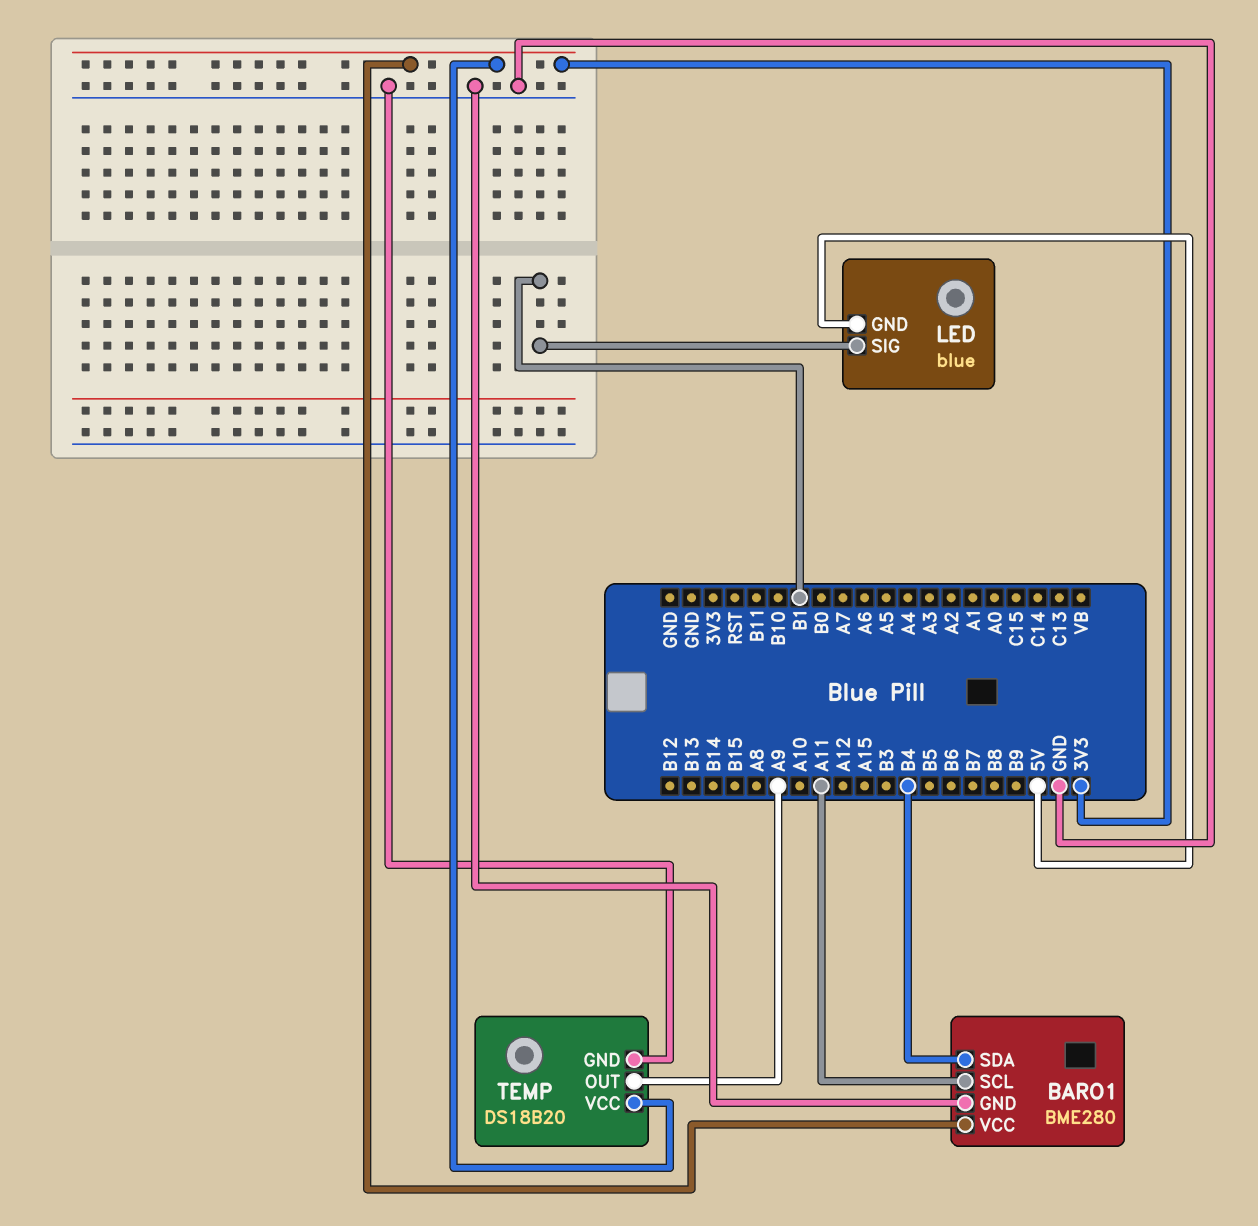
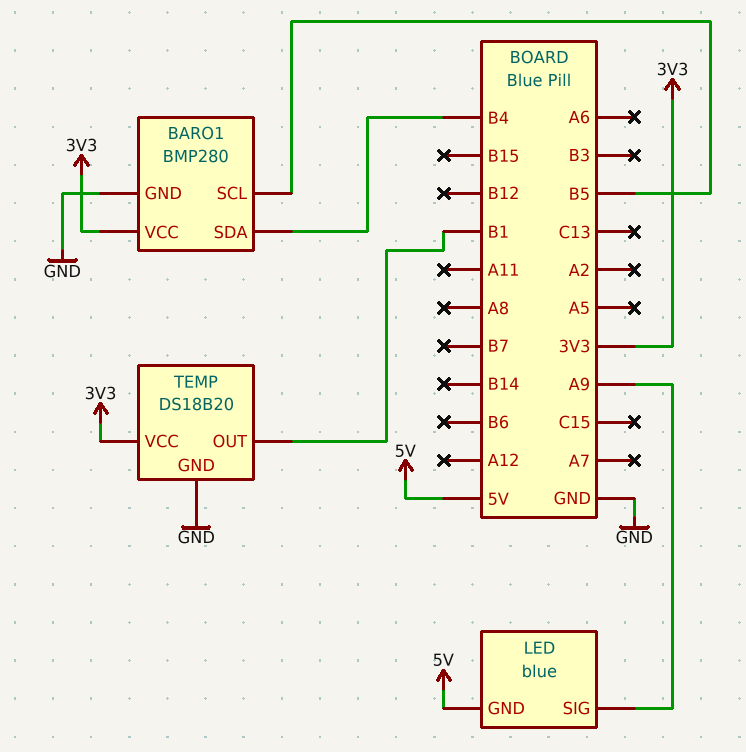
BARO1: BME280 -> BMP280
BARO1 pin SCL: A11 -> B5
LED pin SIG: B1 -> A9
TEMP pin OUT: A9 -> B1

